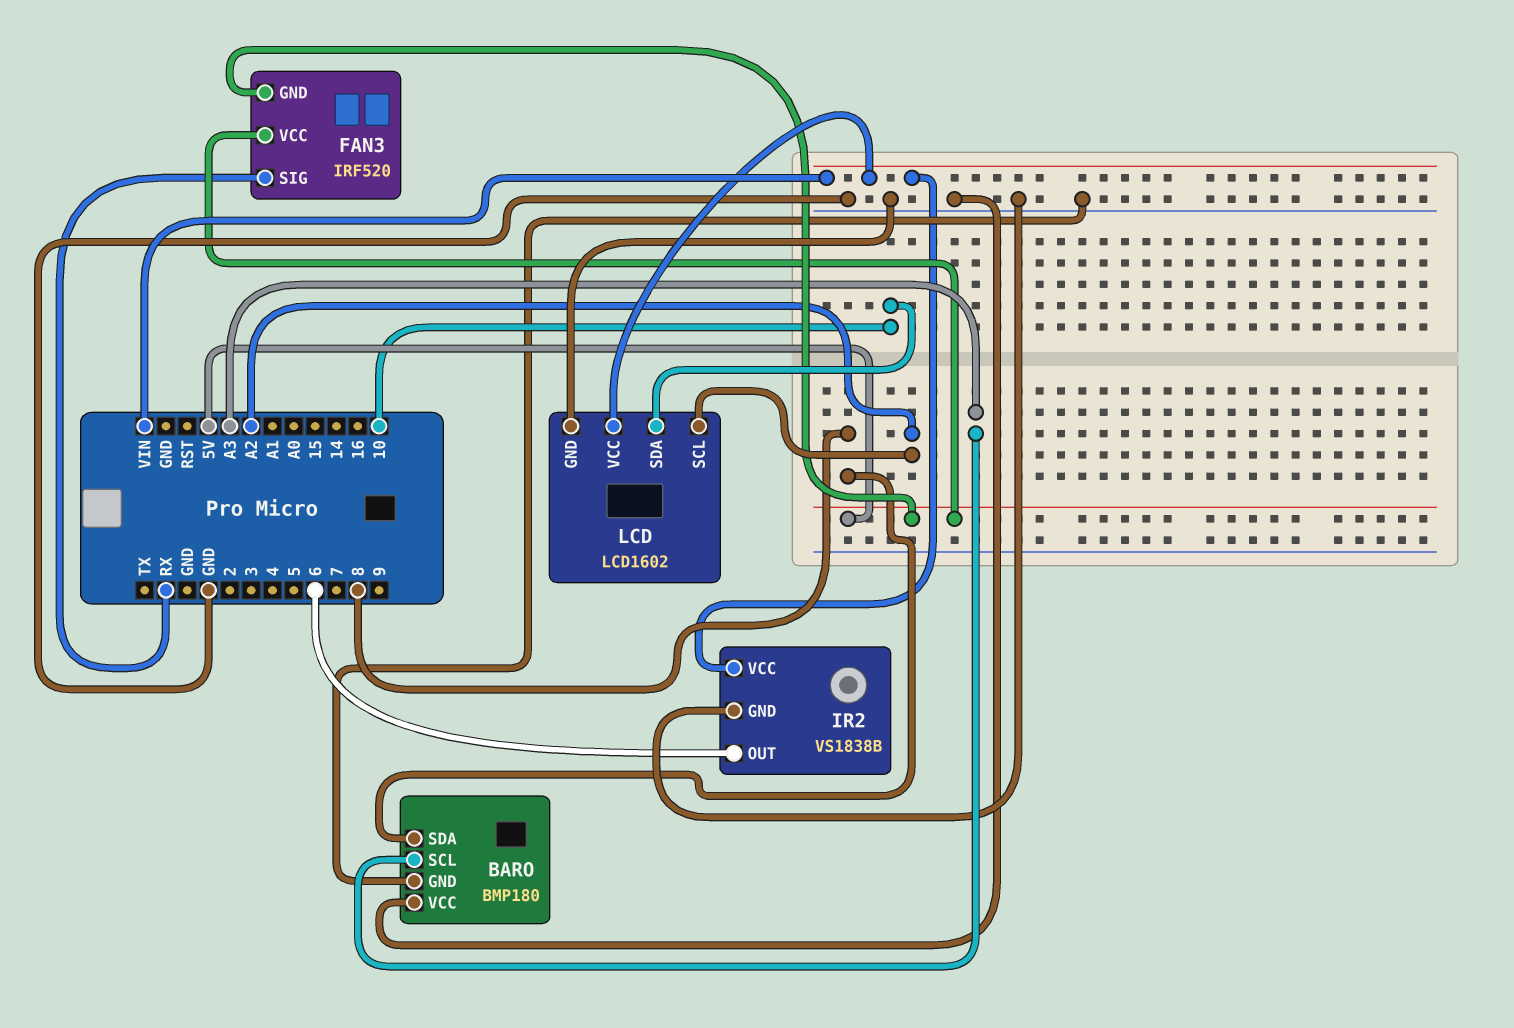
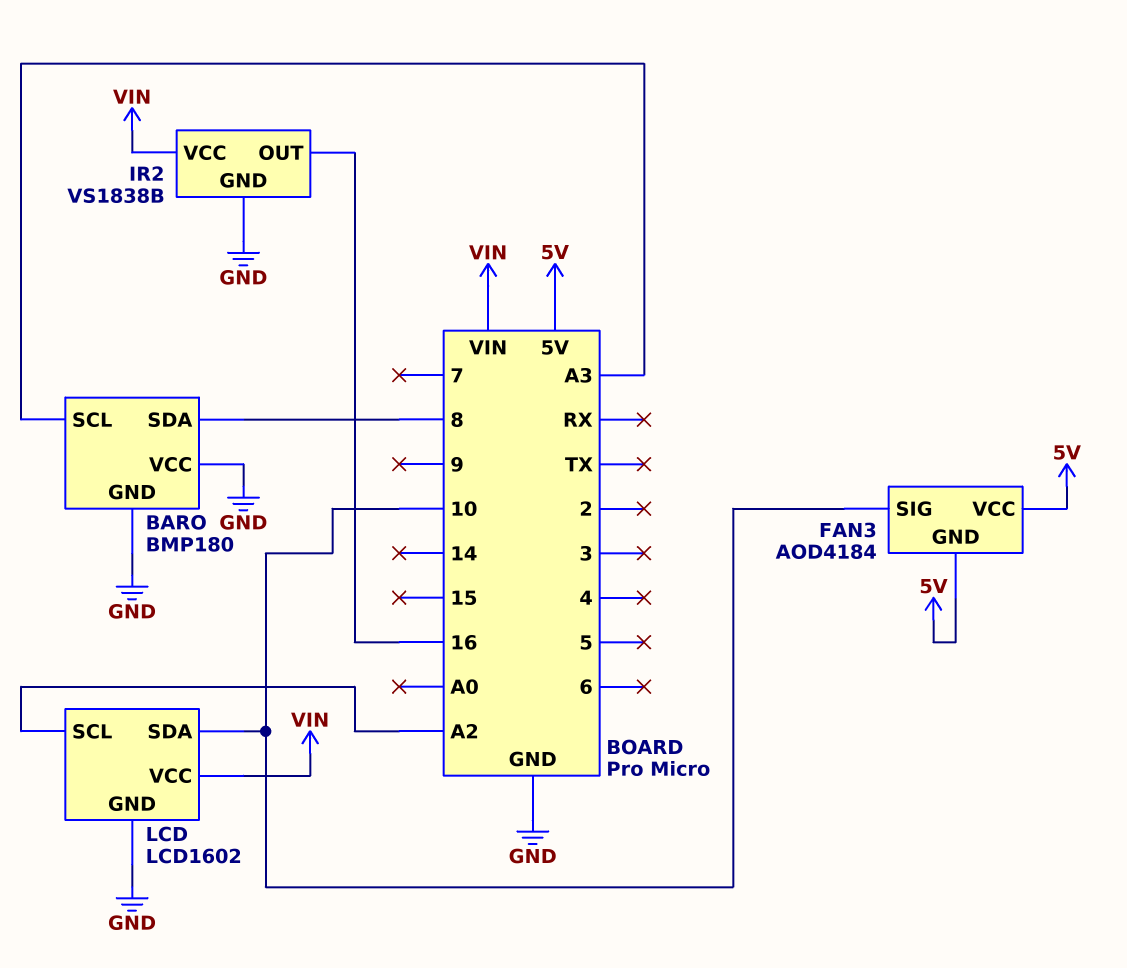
FAN3: IRF520 -> AOD4184
FAN3 pin SIG: RX -> 10
IR2 pin OUT: 6 -> 16

